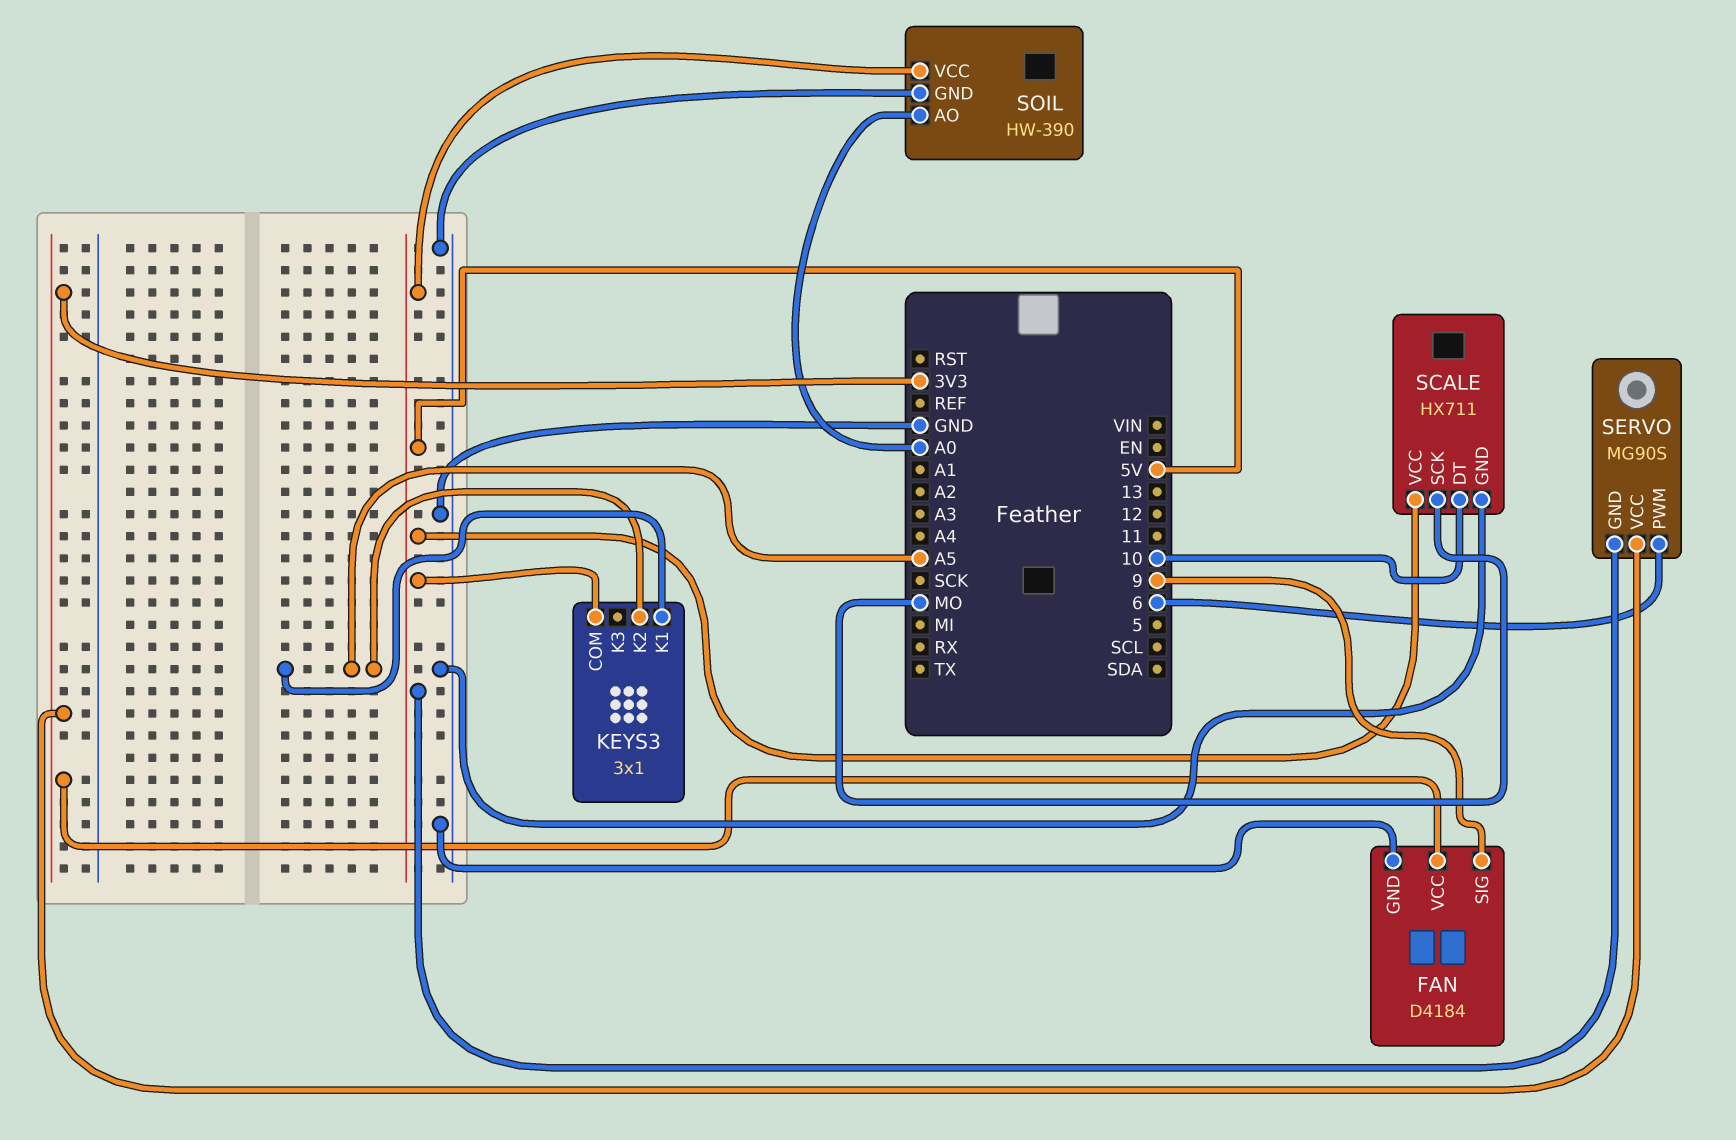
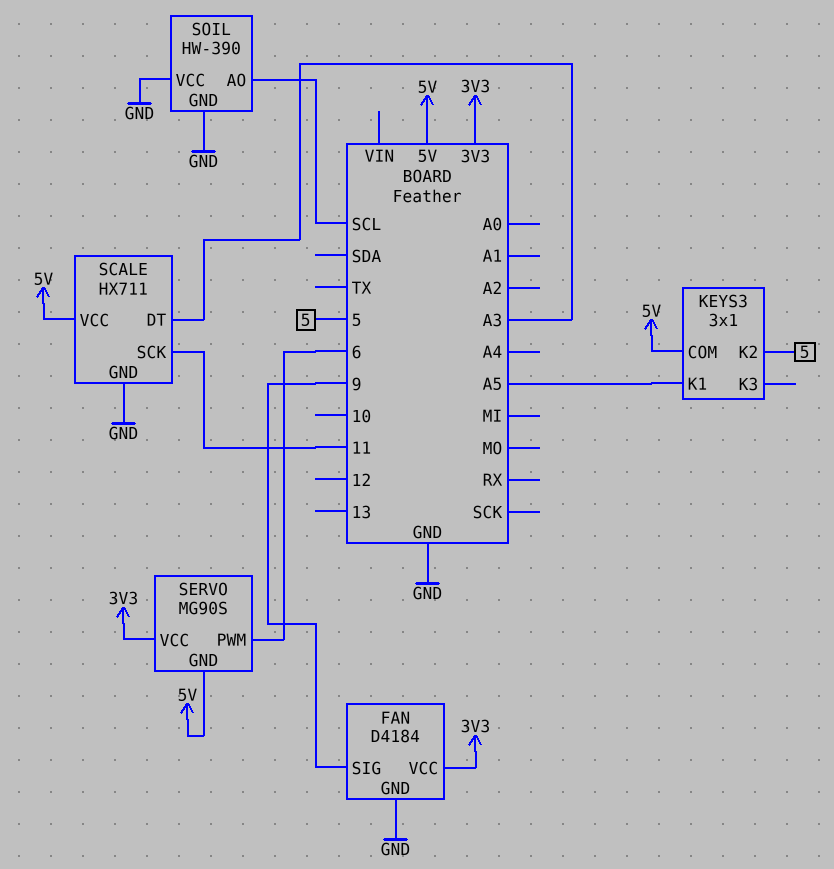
KEYS3 pin K2: A5 -> 5
SCALE pin DT: 10 -> A3
SCALE pin SCK: MO -> 11
SOIL pin AO: A0 -> SCL
SOIL pin VCC: 5V -> GND

